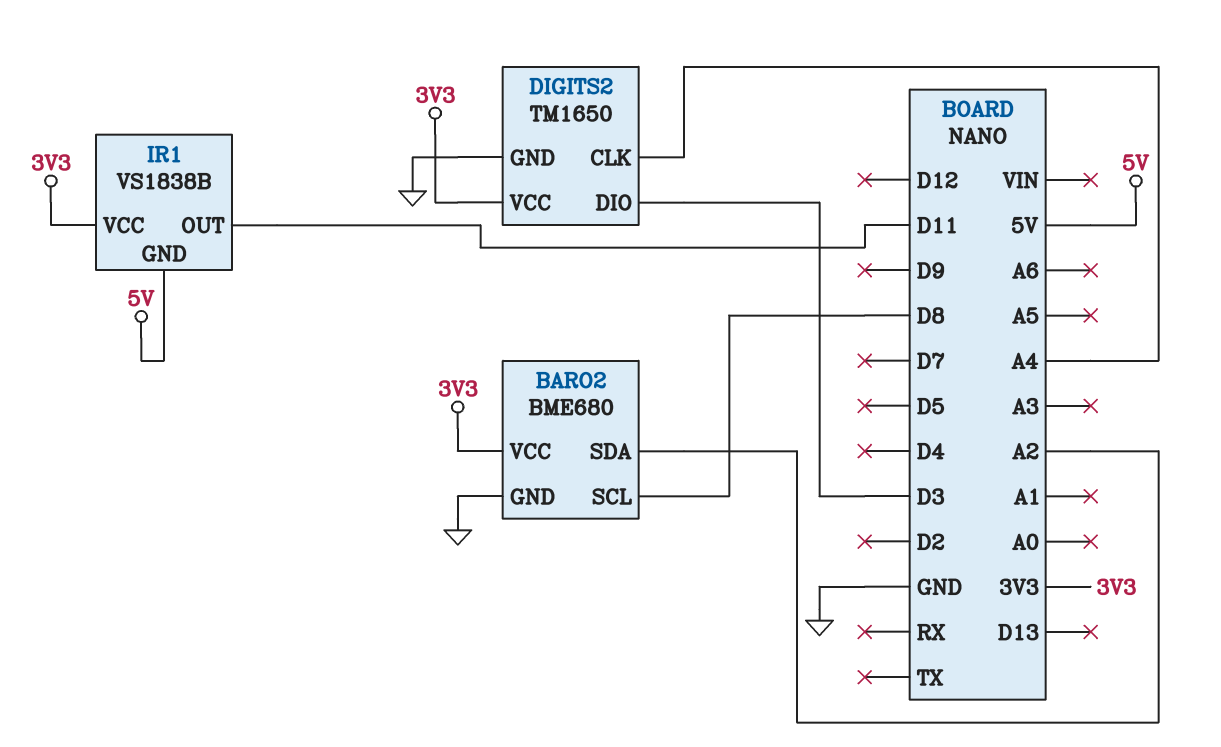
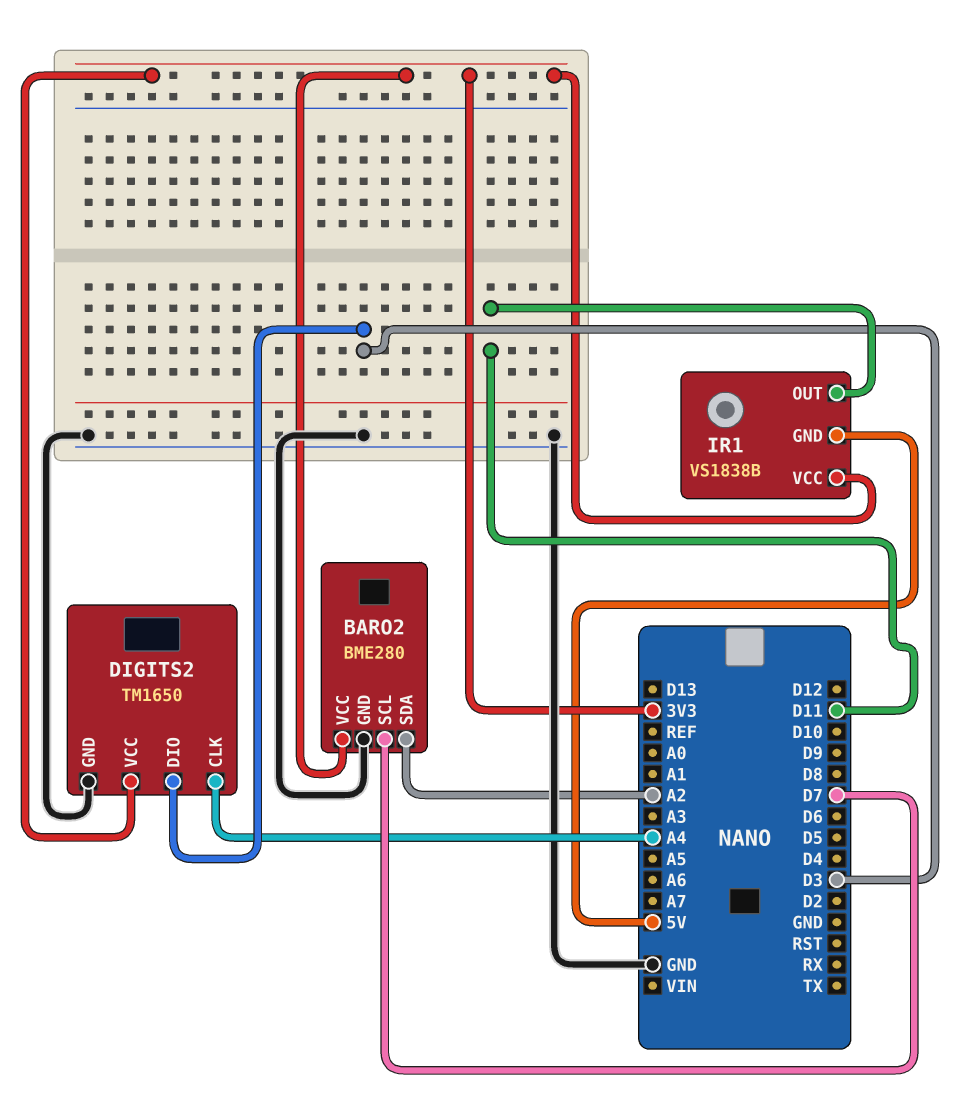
BARO2: BME680 -> BME280
BARO2 pin SCL: D8 -> D7

